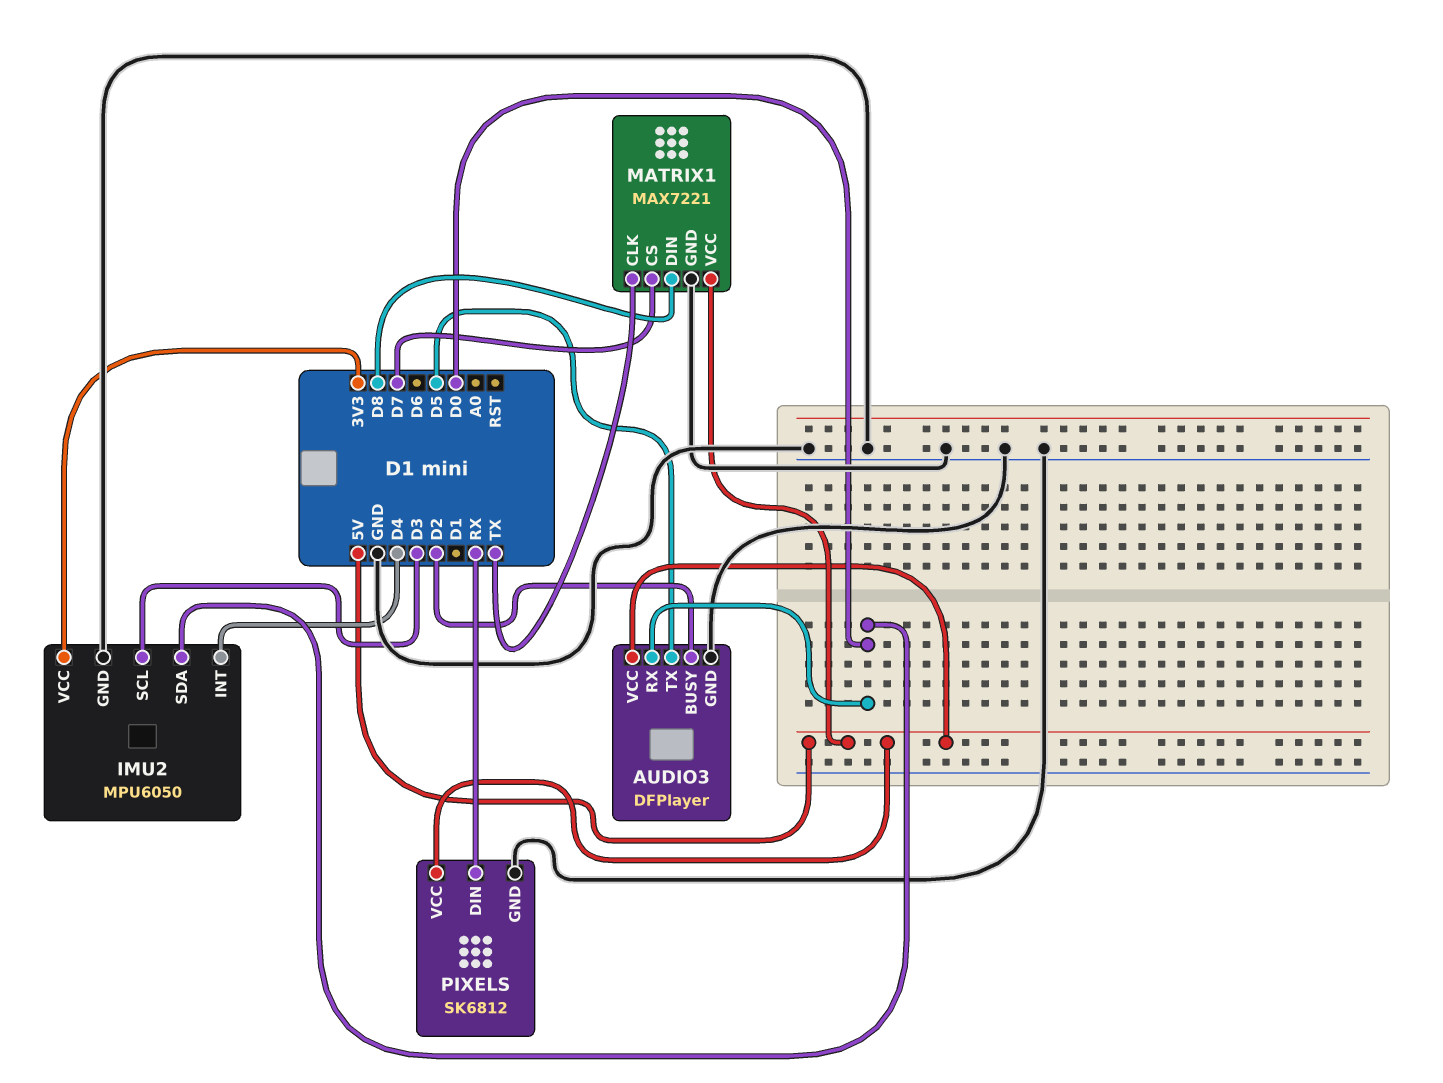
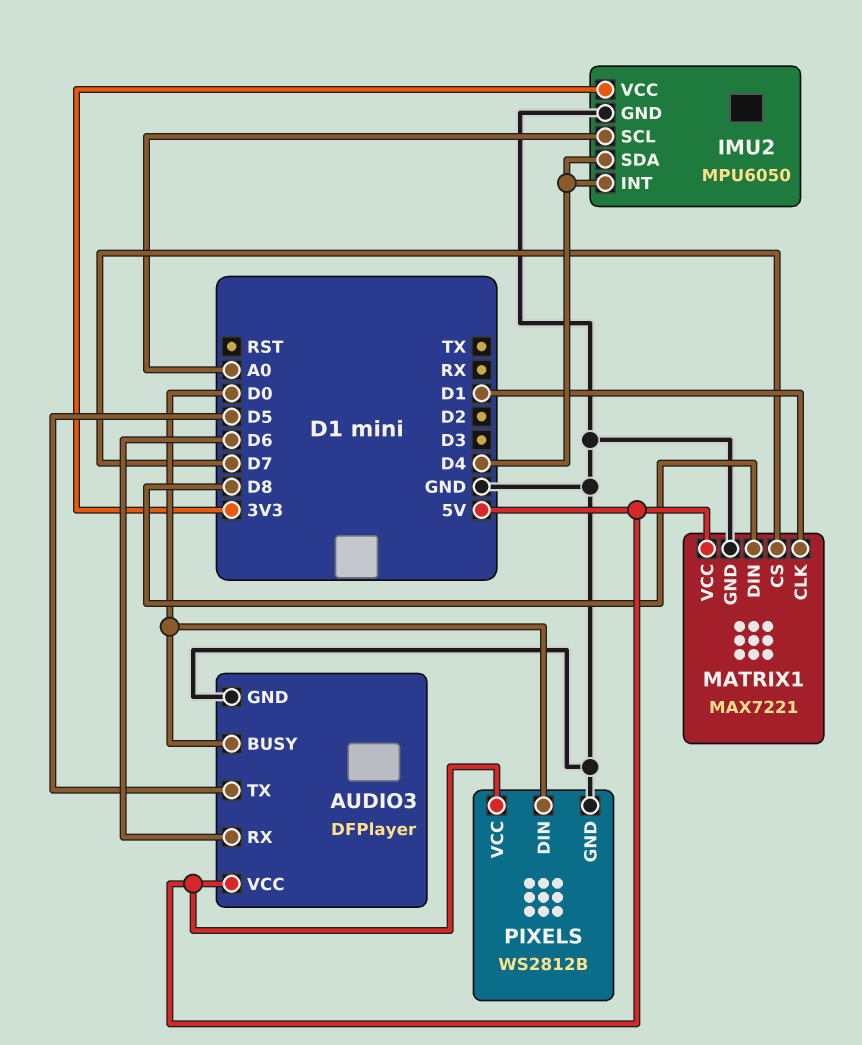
AUDIO3 pin BUSY: D2 -> D0
AUDIO3 pin RX: D0 -> D6
IMU2 pin SCL: D3 -> A0
IMU2 pin SDA: D0 -> D4
MATRIX1 pin CLK: TX -> D1
PIXELS: SK6812 -> WS2812B
PIXELS pin DIN: RX -> D0

